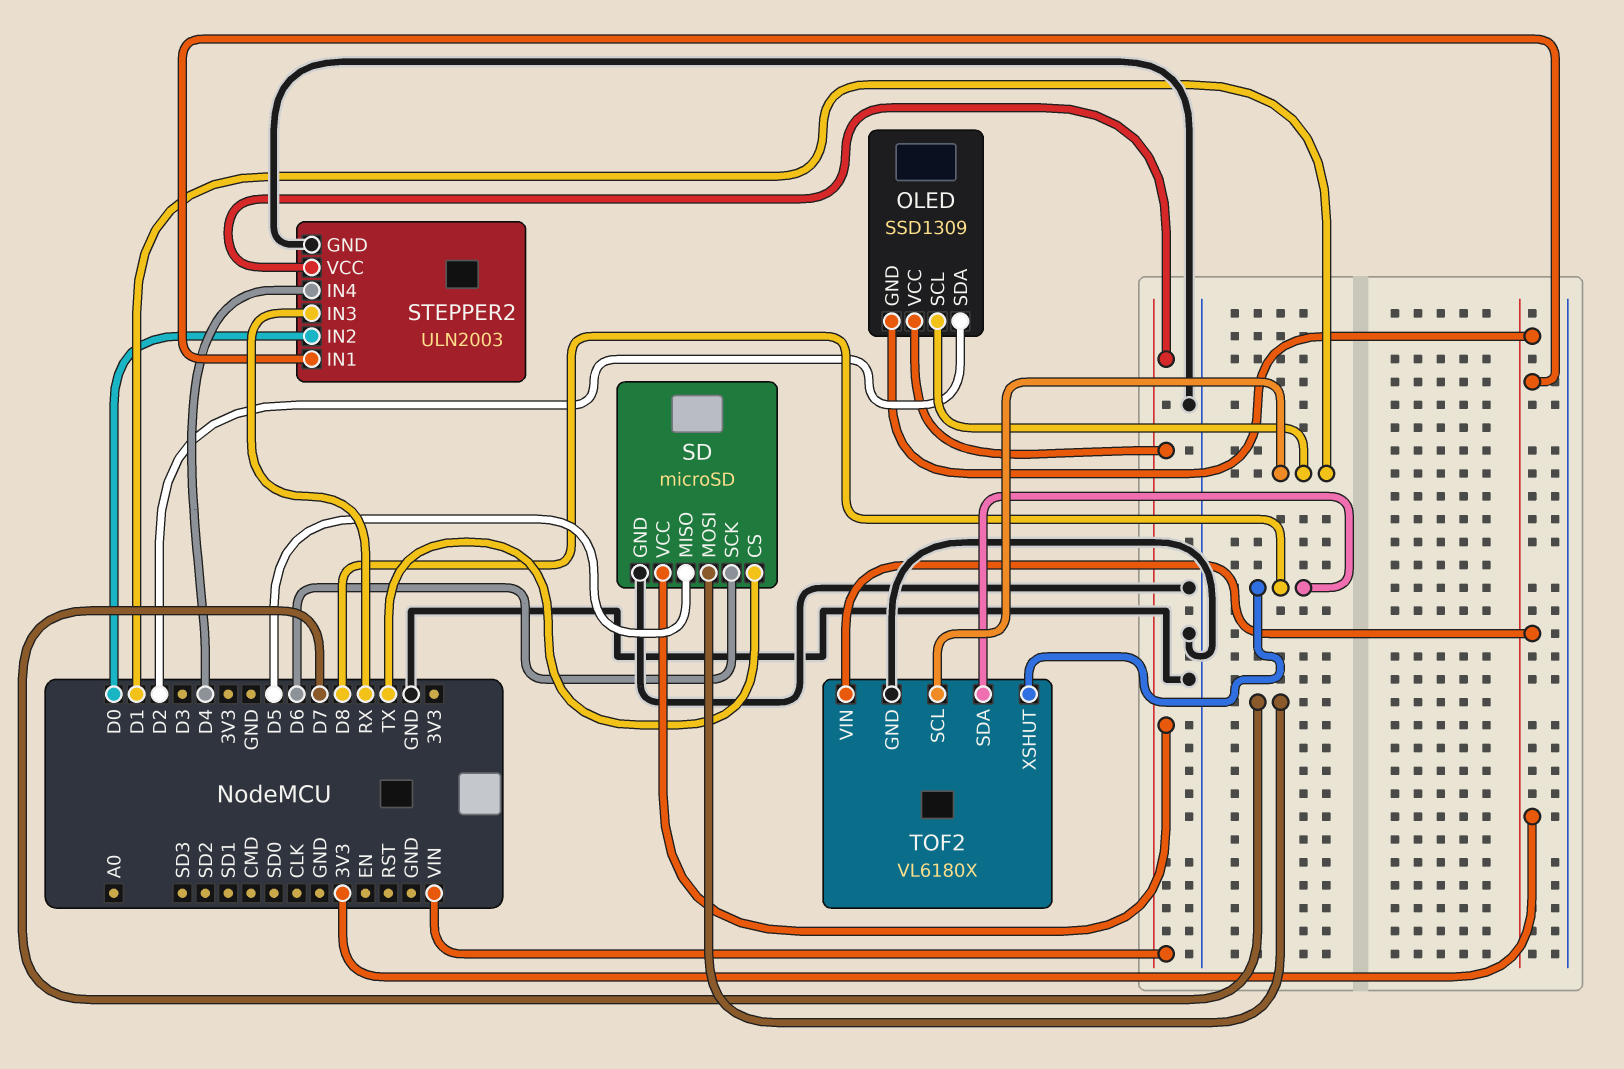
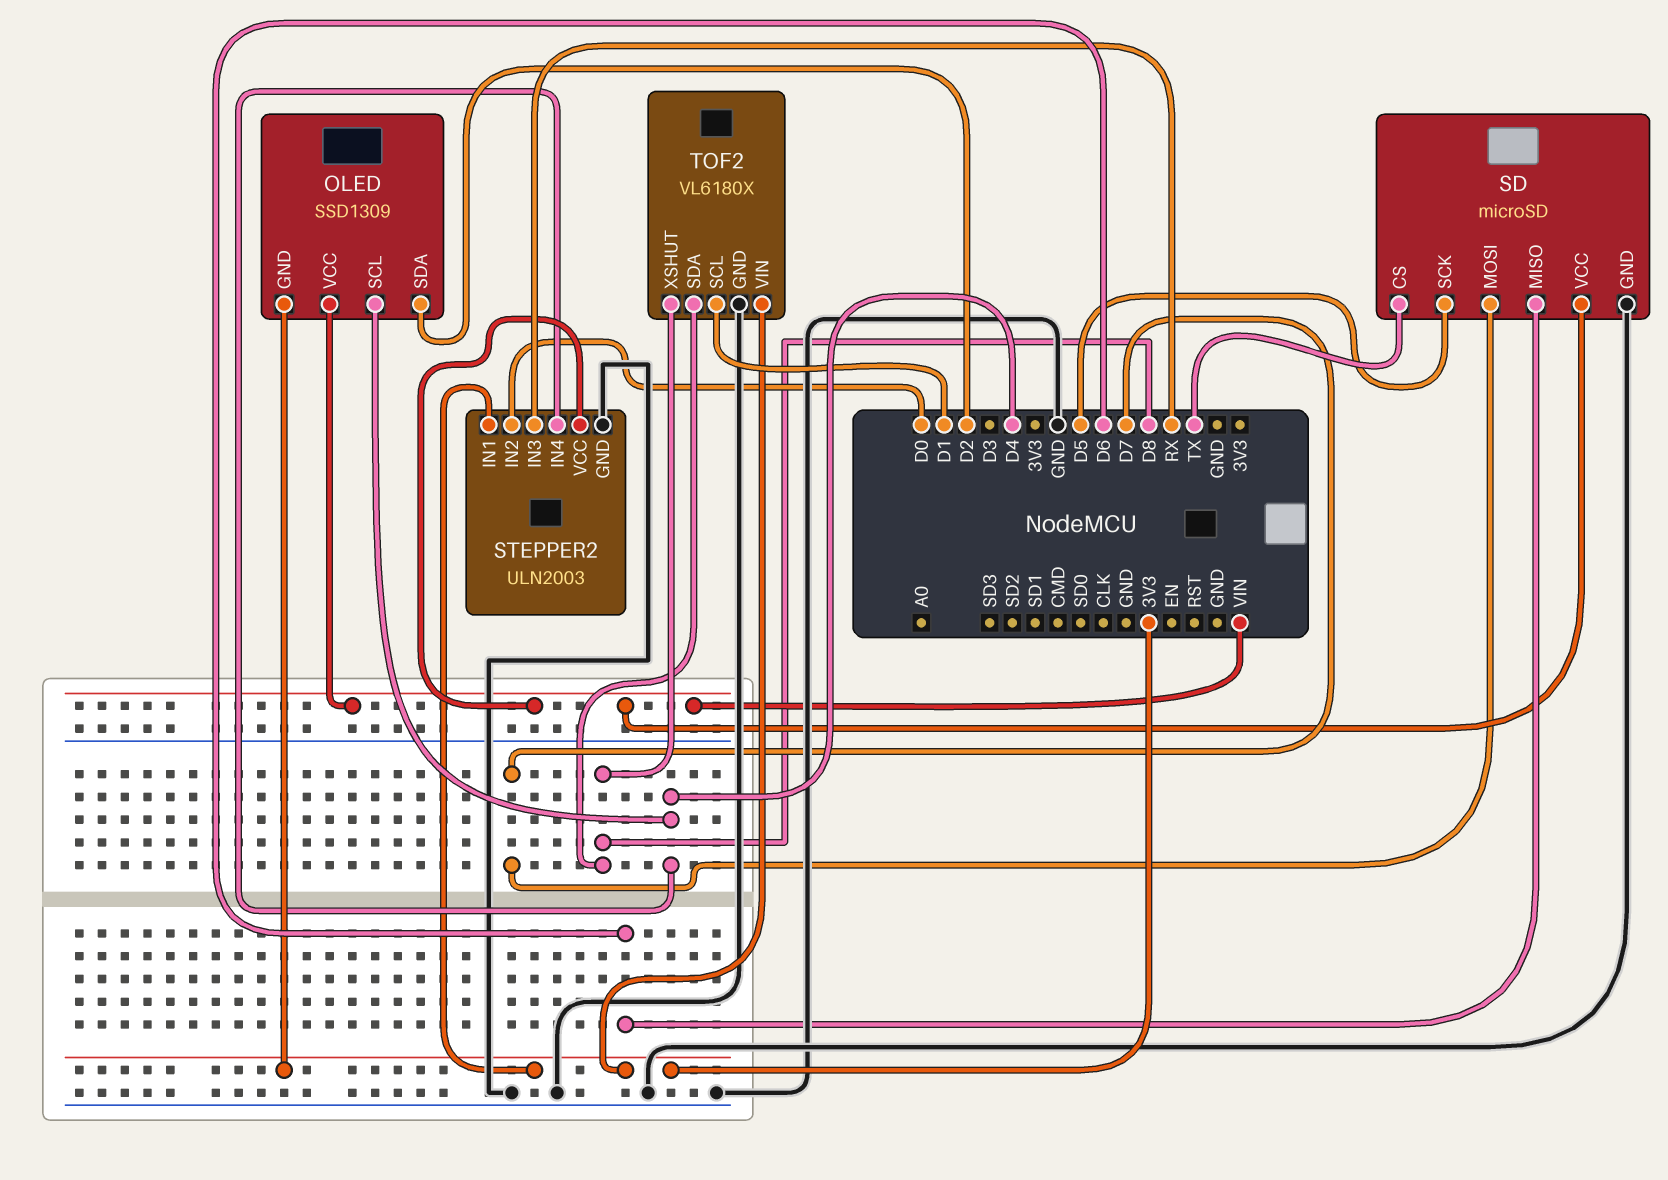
OLED pin SCL: D1 -> D4
SD pin MISO: D5 -> D6
SD pin SCK: D6 -> D5

